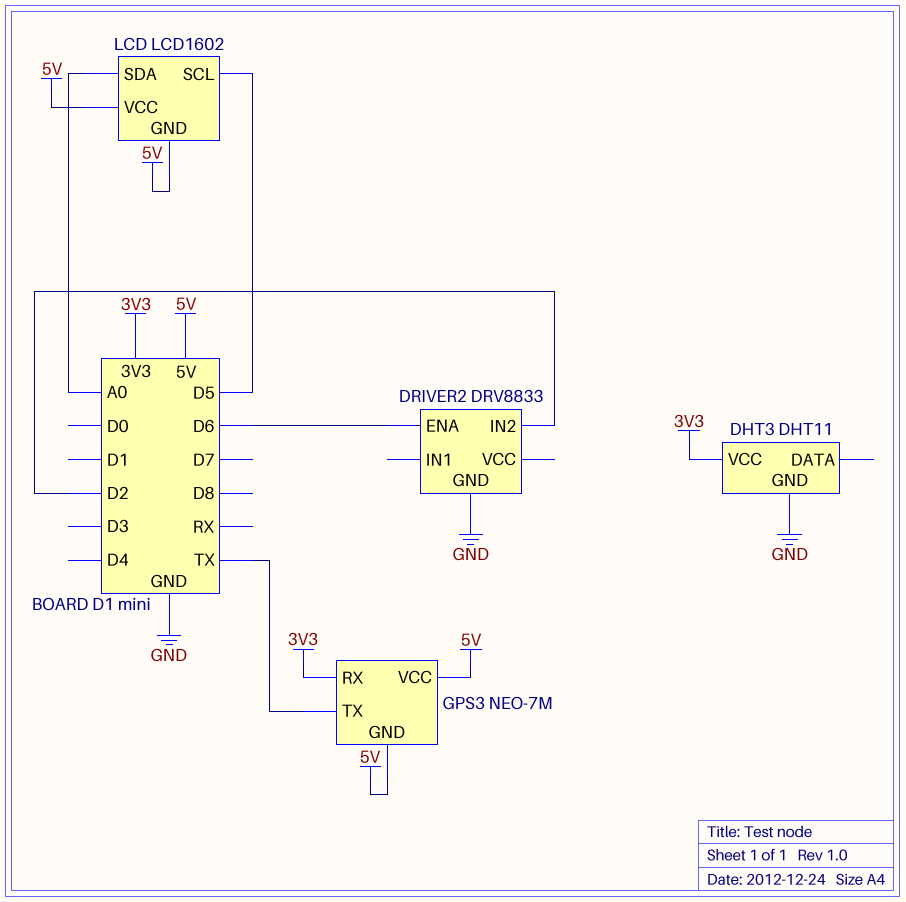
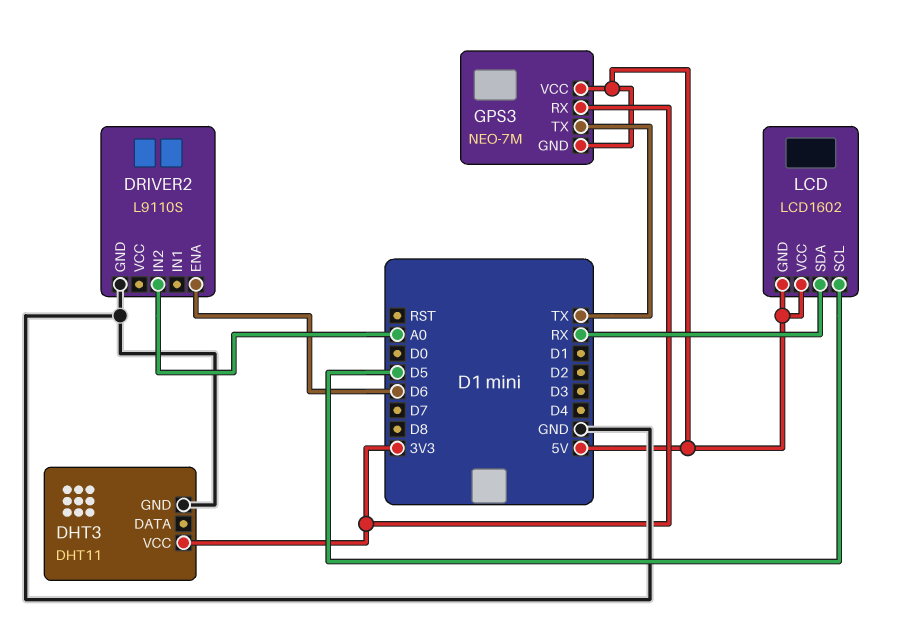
DRIVER2: DRV8833 -> L9110S
DRIVER2 pin IN2: D2 -> A0
LCD pin SDA: A0 -> RX

